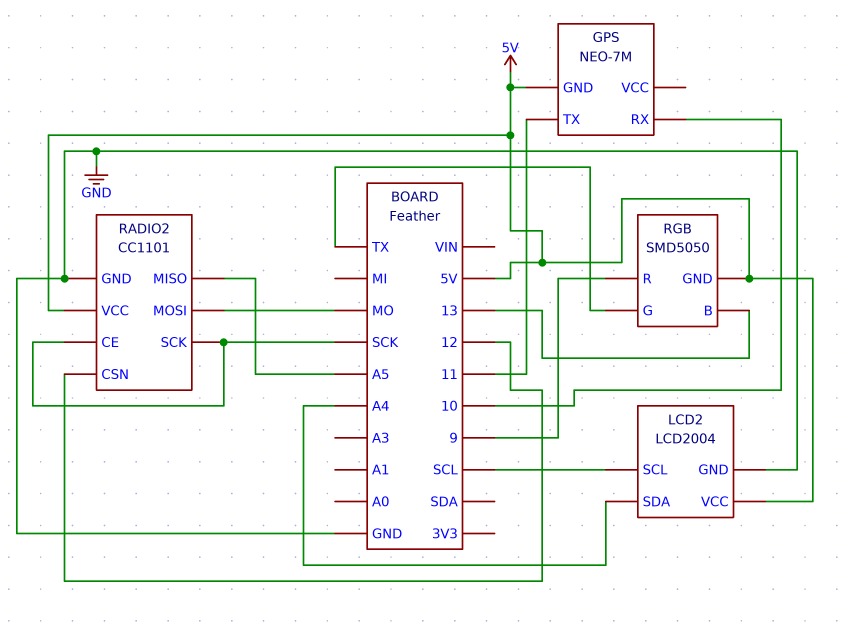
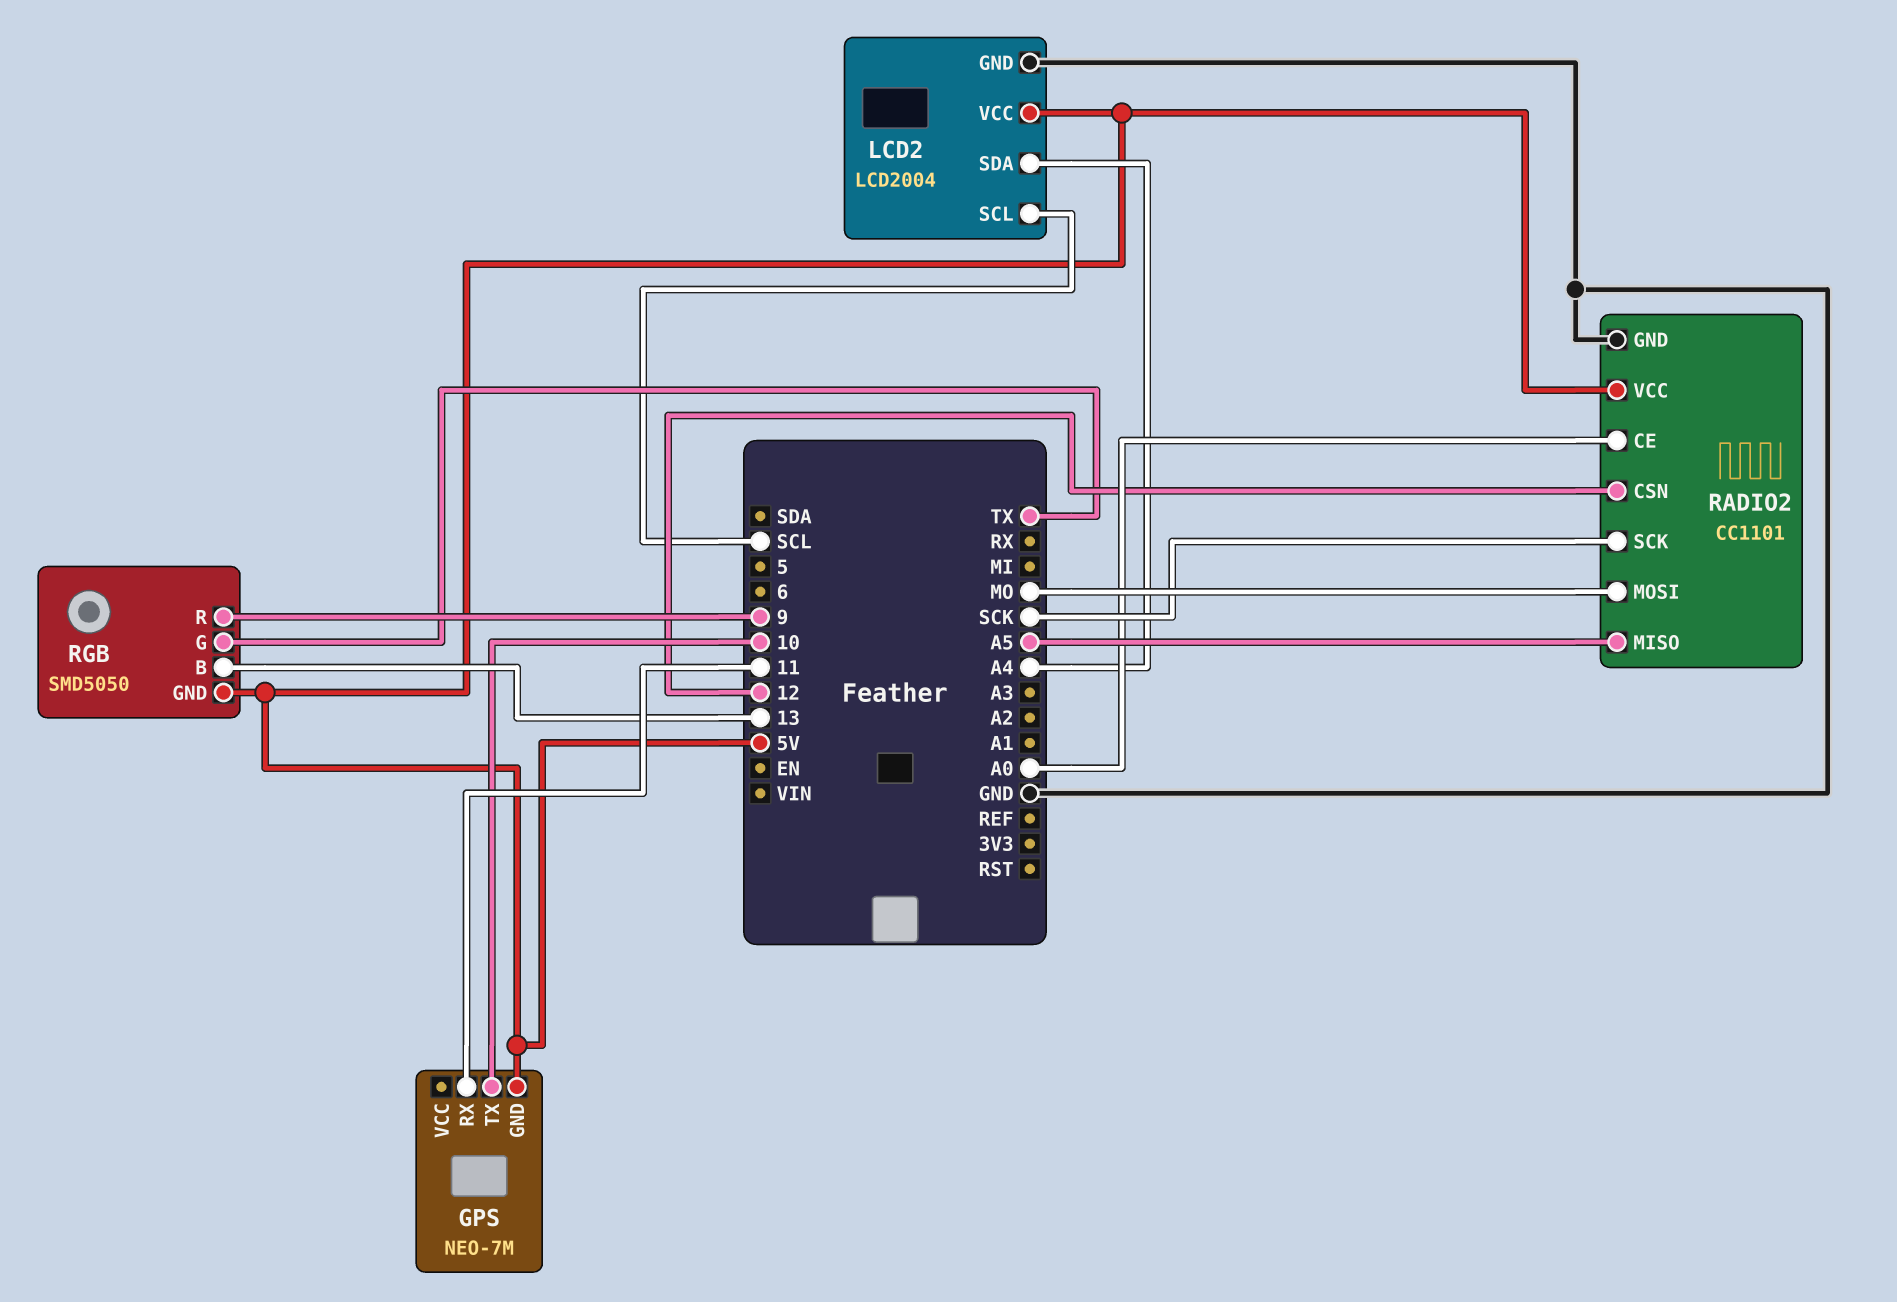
GPS pin RX: 10 -> 11
GPS pin TX: 11 -> 10
RADIO2 pin CE: SCK -> A0

